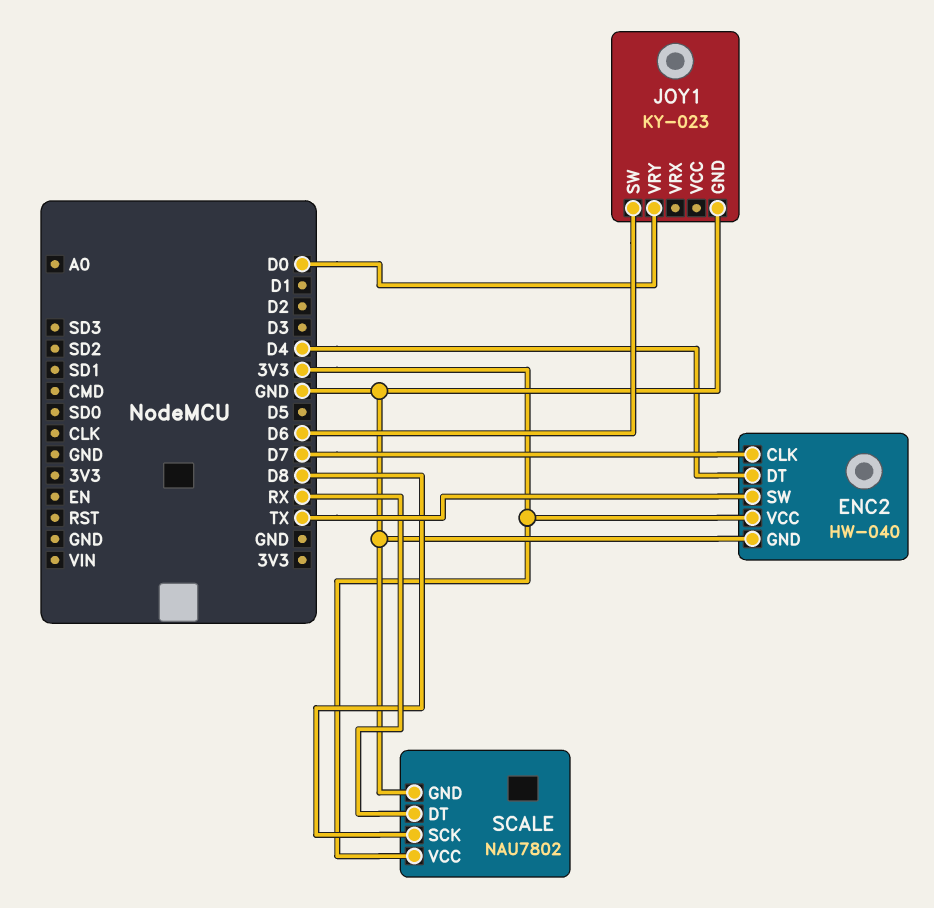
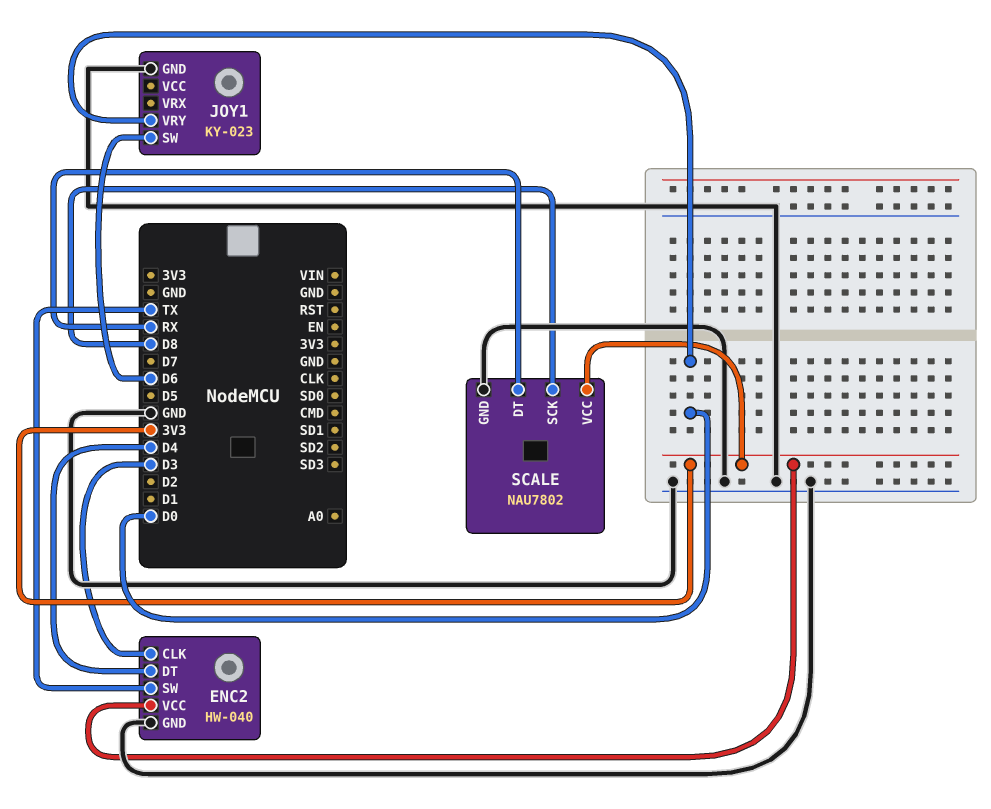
ENC2 pin CLK: D7 -> D3

